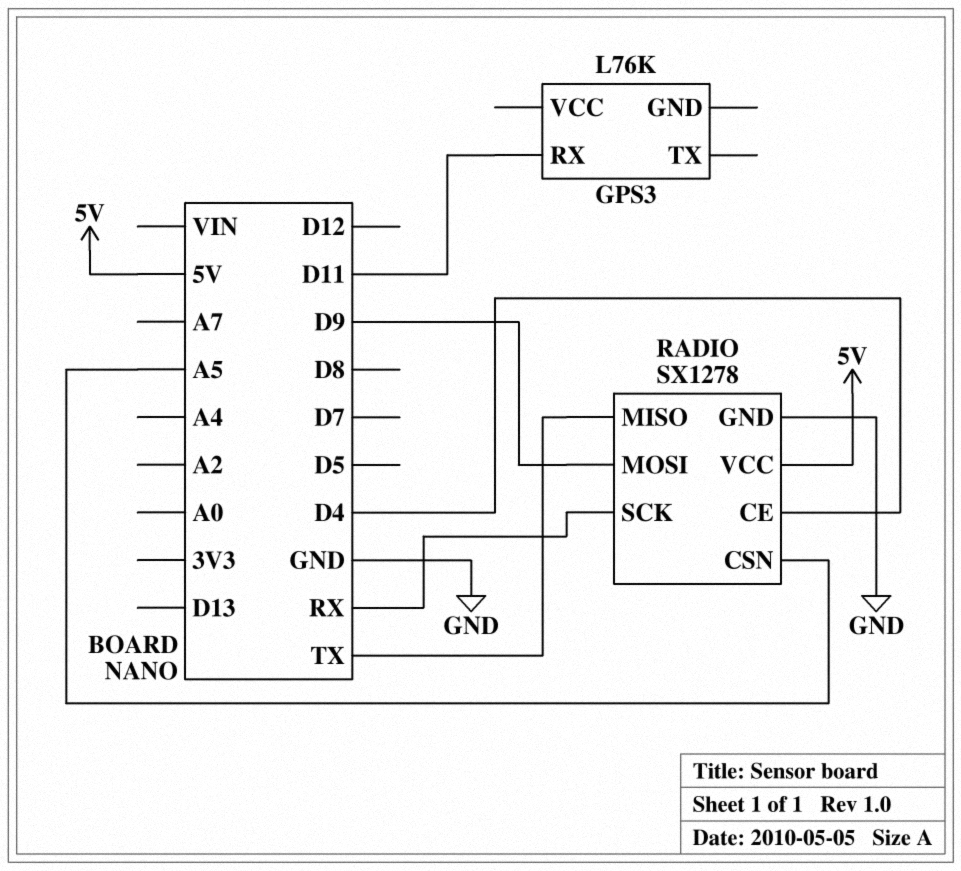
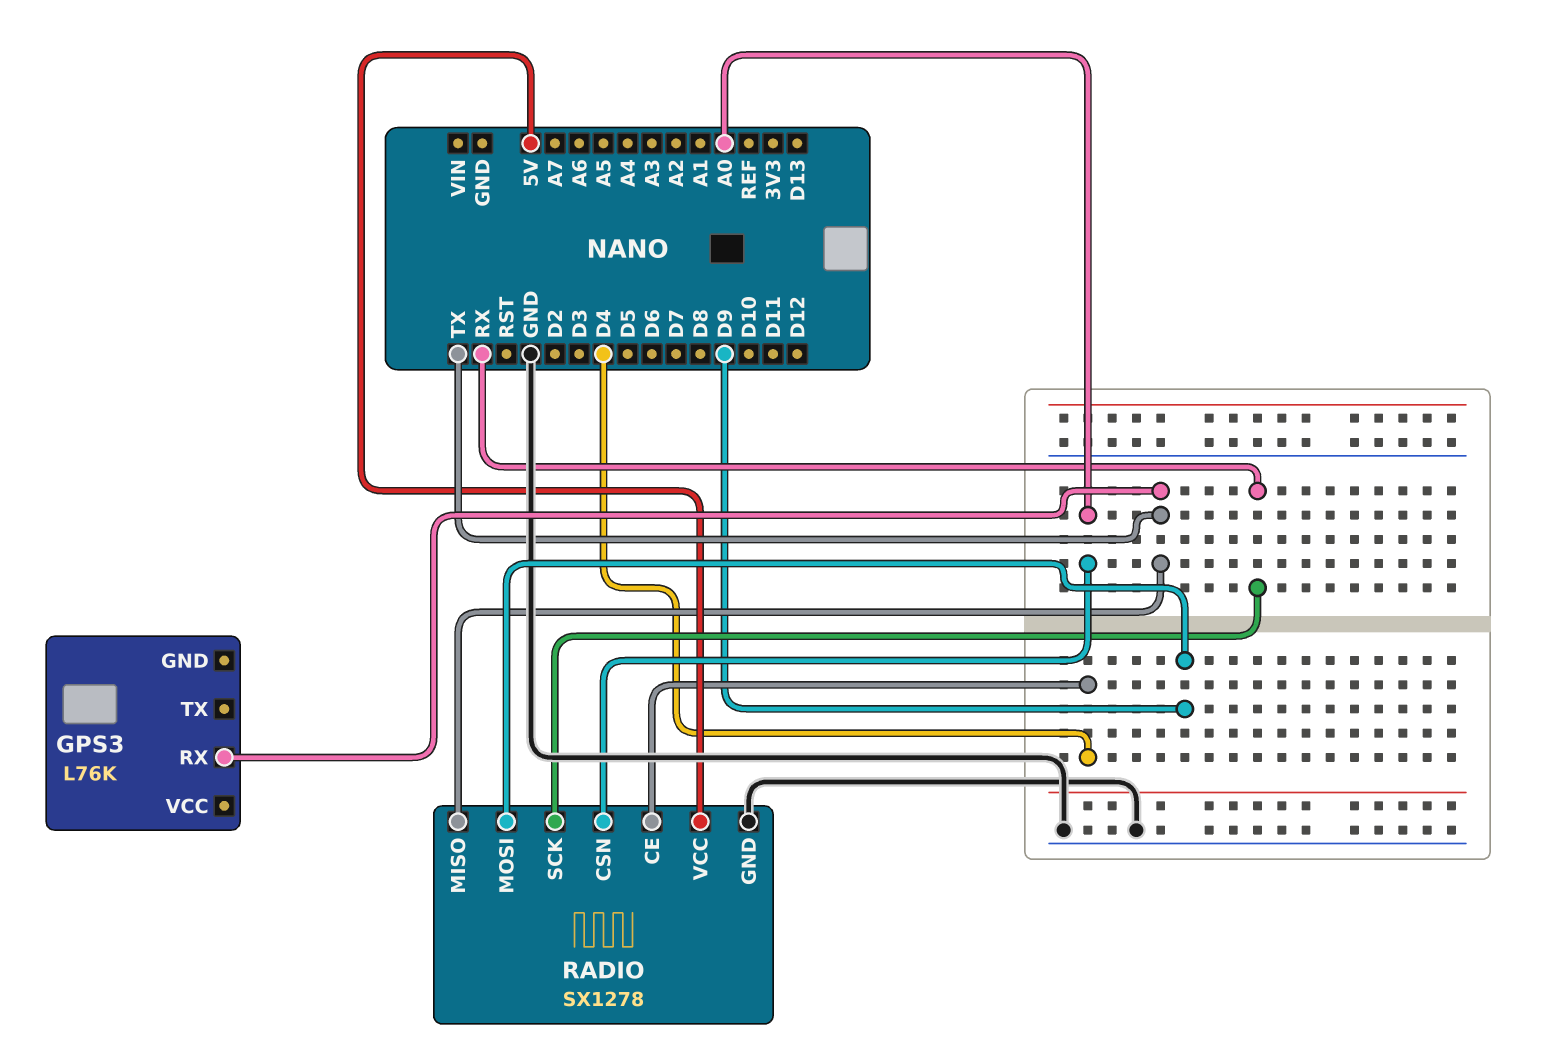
GPS3 pin RX: D11 -> TX
RADIO pin CSN: A5 -> A0

